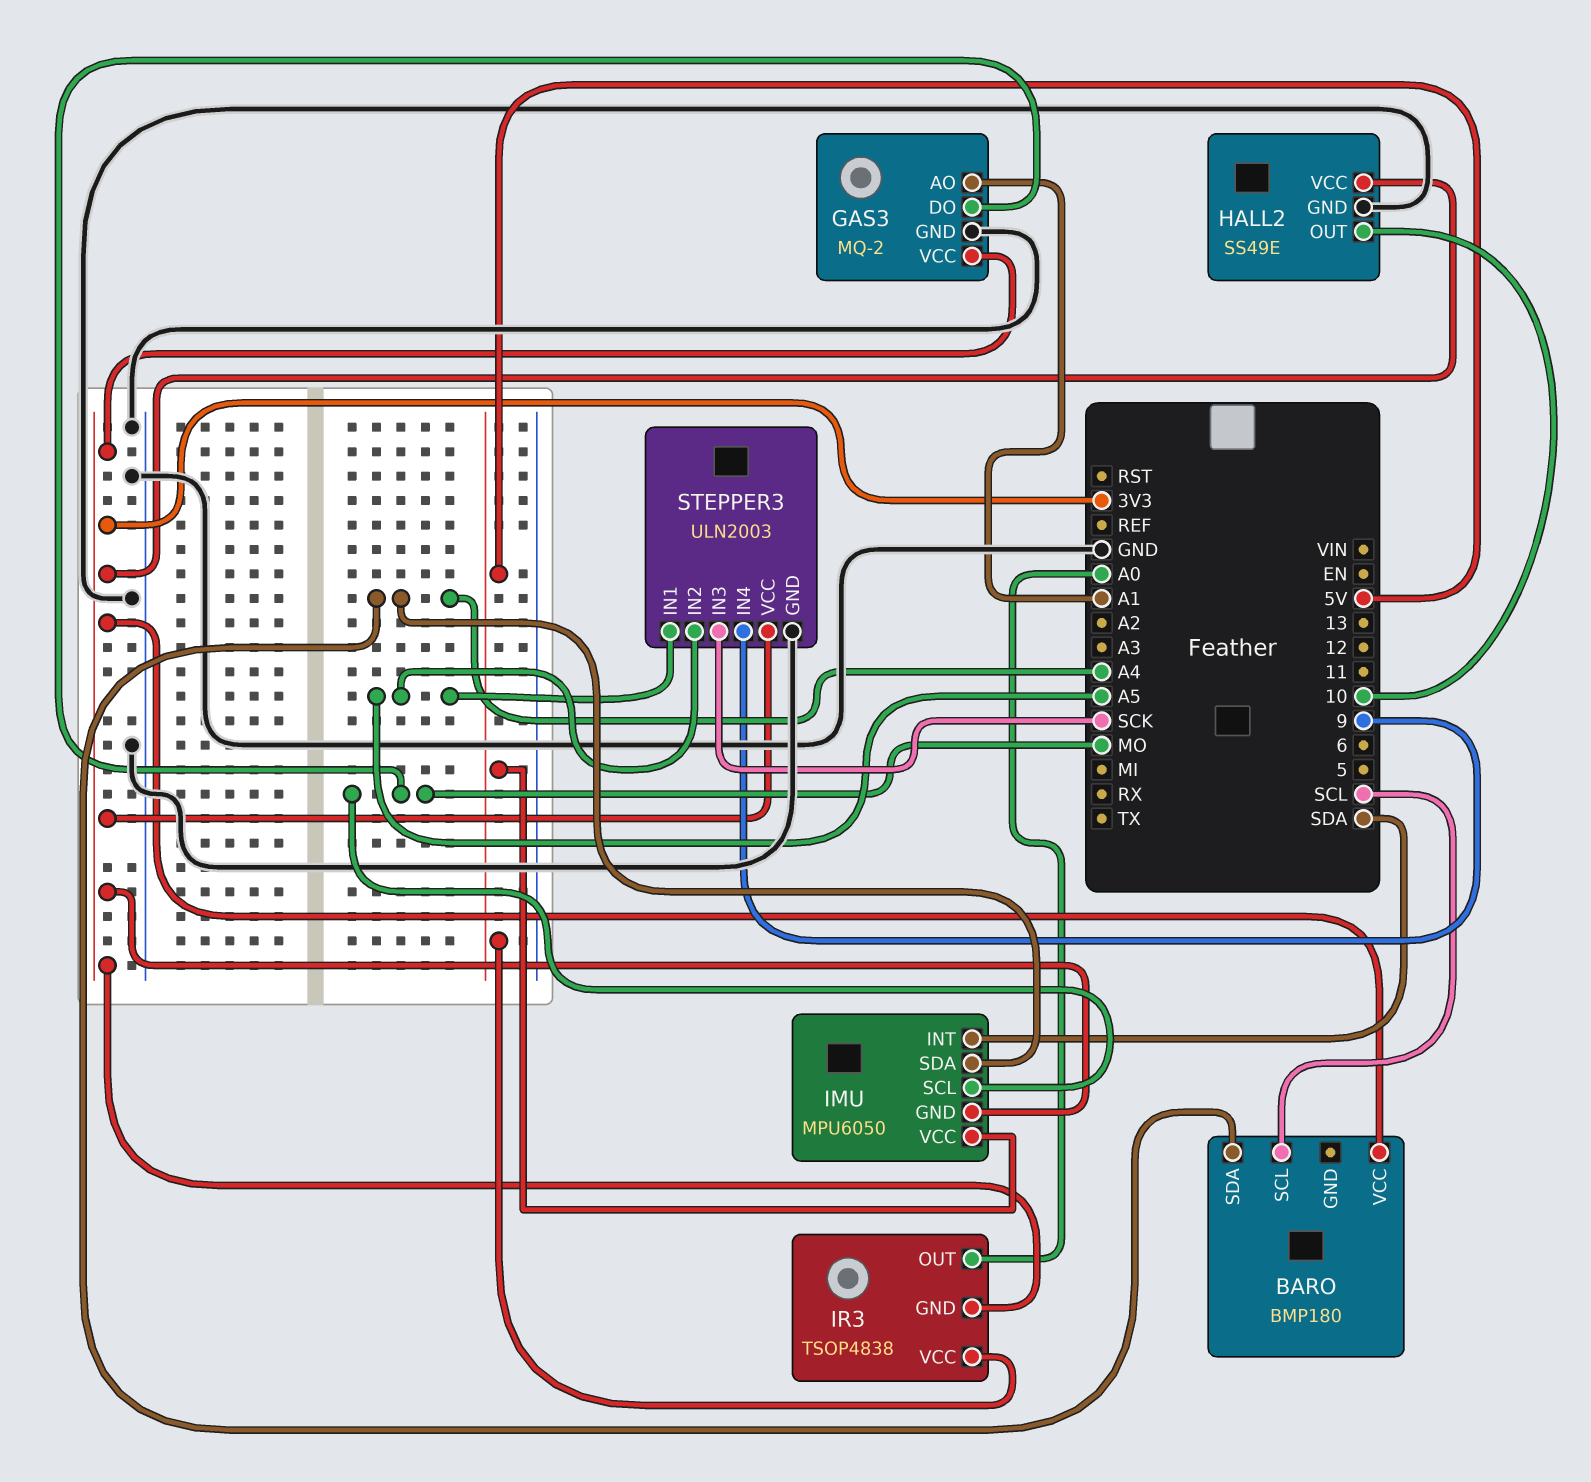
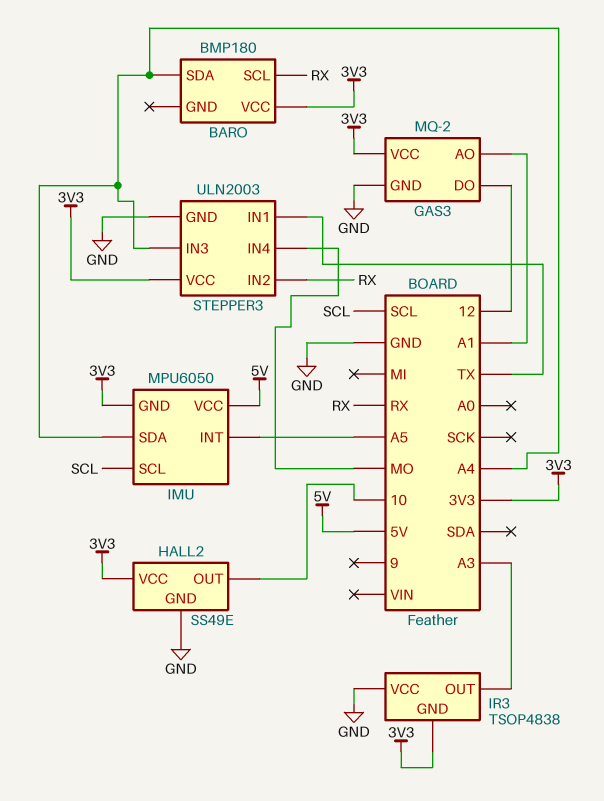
BARO pin SCL: SCL -> RX
GAS3 pin DO: MO -> 12
IMU pin INT: SDA -> A5
IMU pin SCL: MO -> SCL
IR3 pin OUT: A0 -> A3
IR3 pin VCC: 5V -> GND
STEPPER3 pin IN1: A5 -> TX
STEPPER3 pin IN2: A5 -> RX
STEPPER3 pin IN3: SCK -> A4
STEPPER3 pin IN4: 9 -> MO

